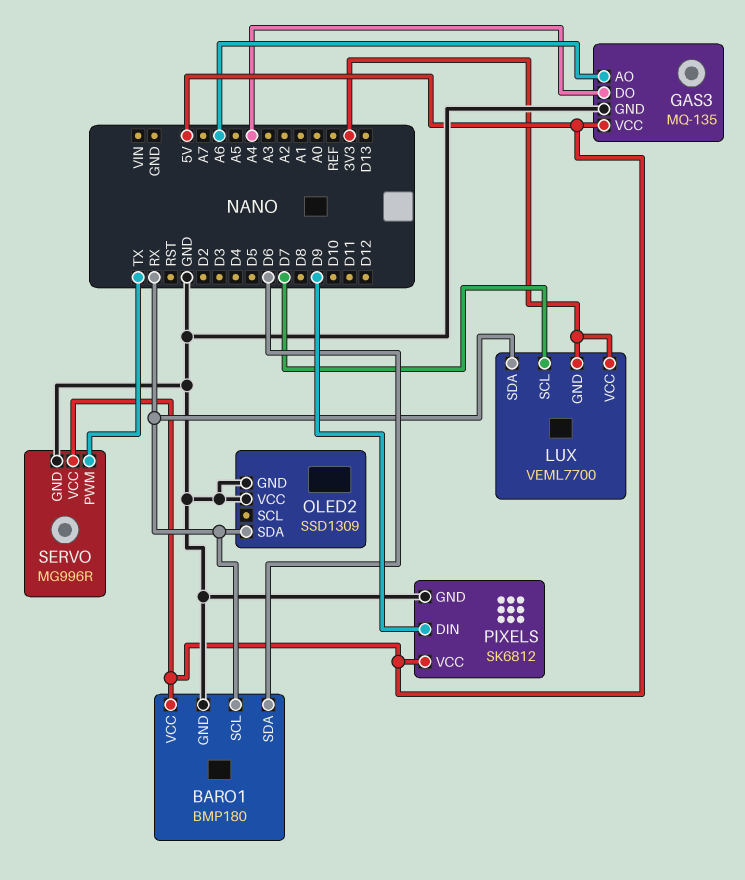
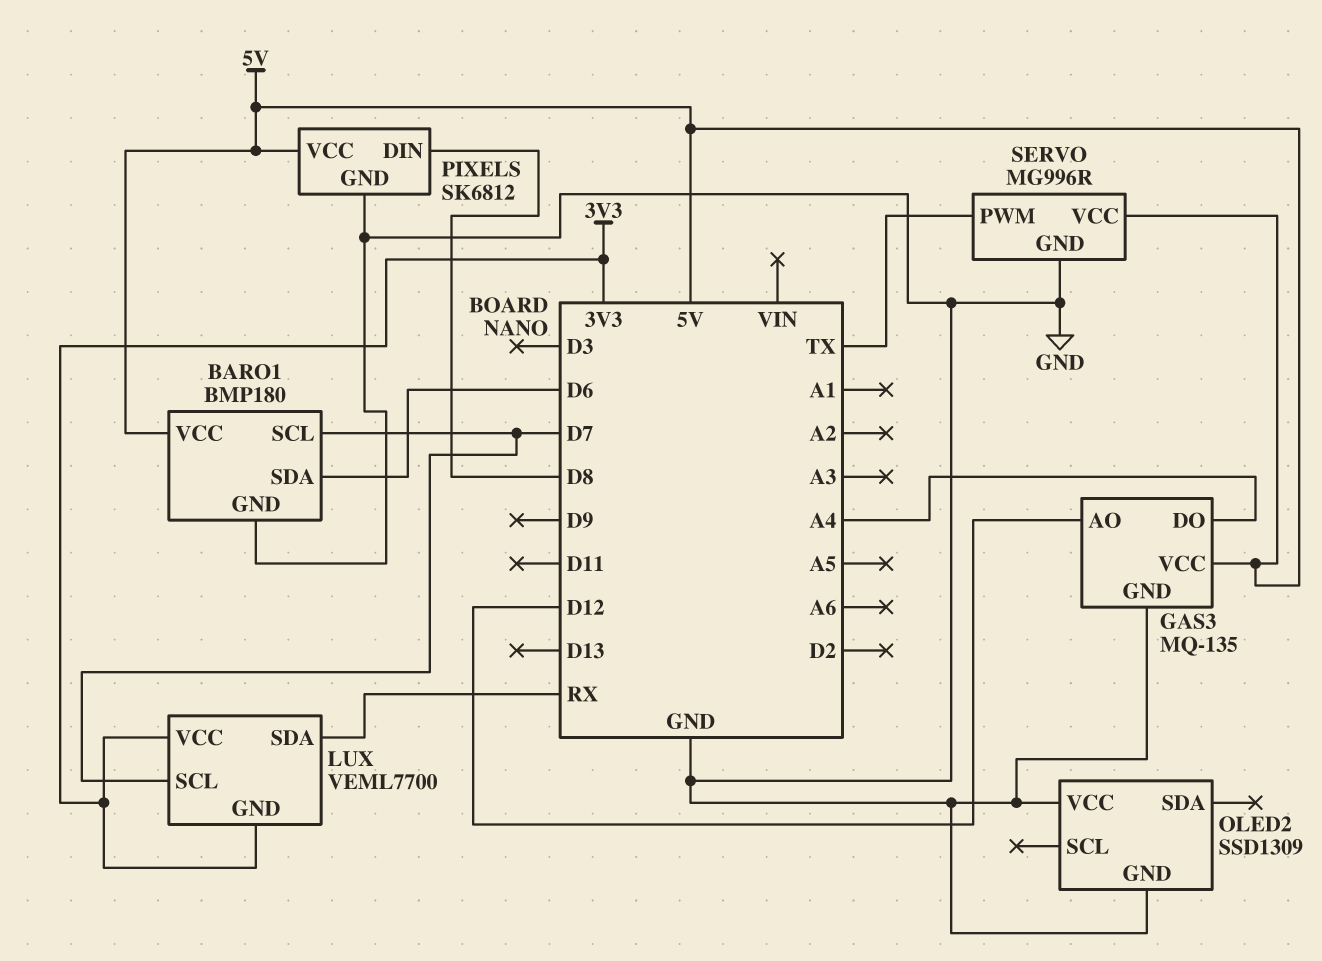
BARO1 pin SCL: RX -> D7
GAS3 pin AO: A6 -> D12
OLED2 pin SDA: RX -> none
PIXELS pin DIN: D9 -> D8

